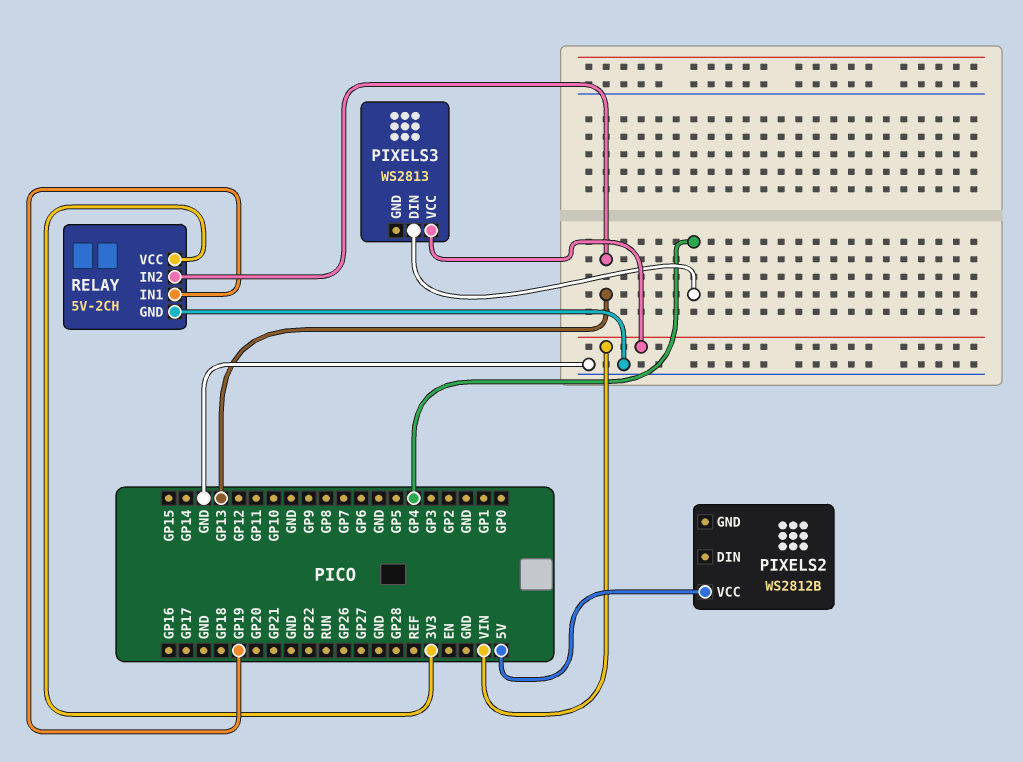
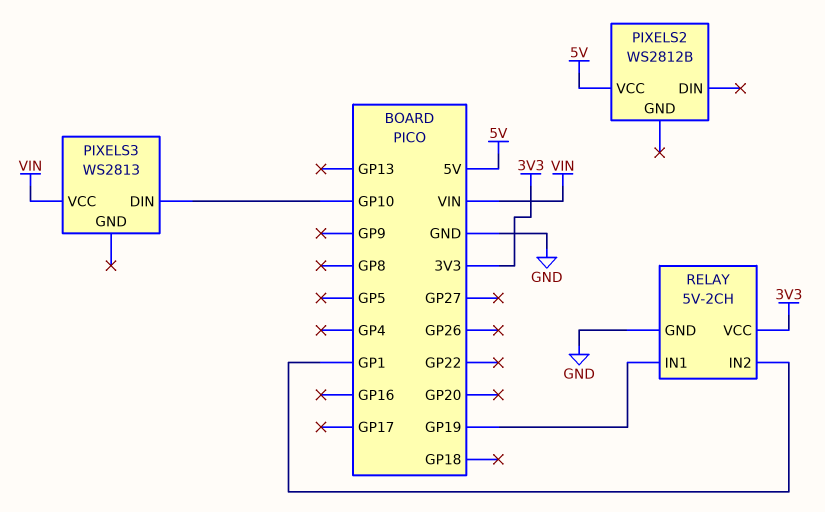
PIXELS3 pin DIN: GP4 -> GP10
RELAY pin IN2: GP13 -> GP1

